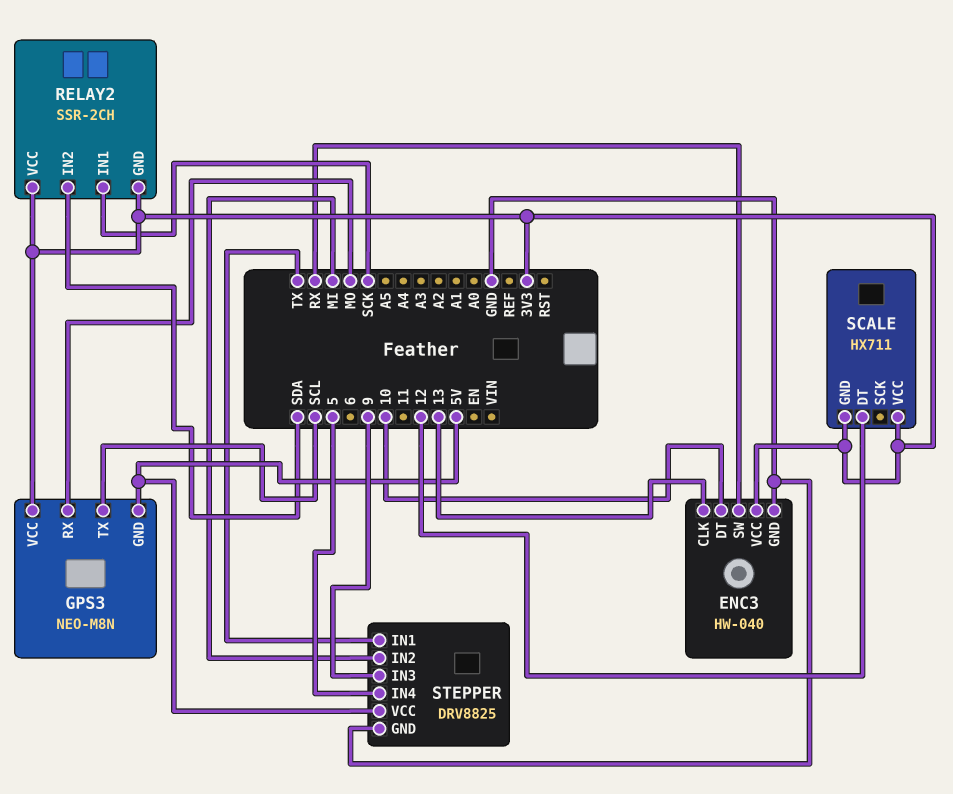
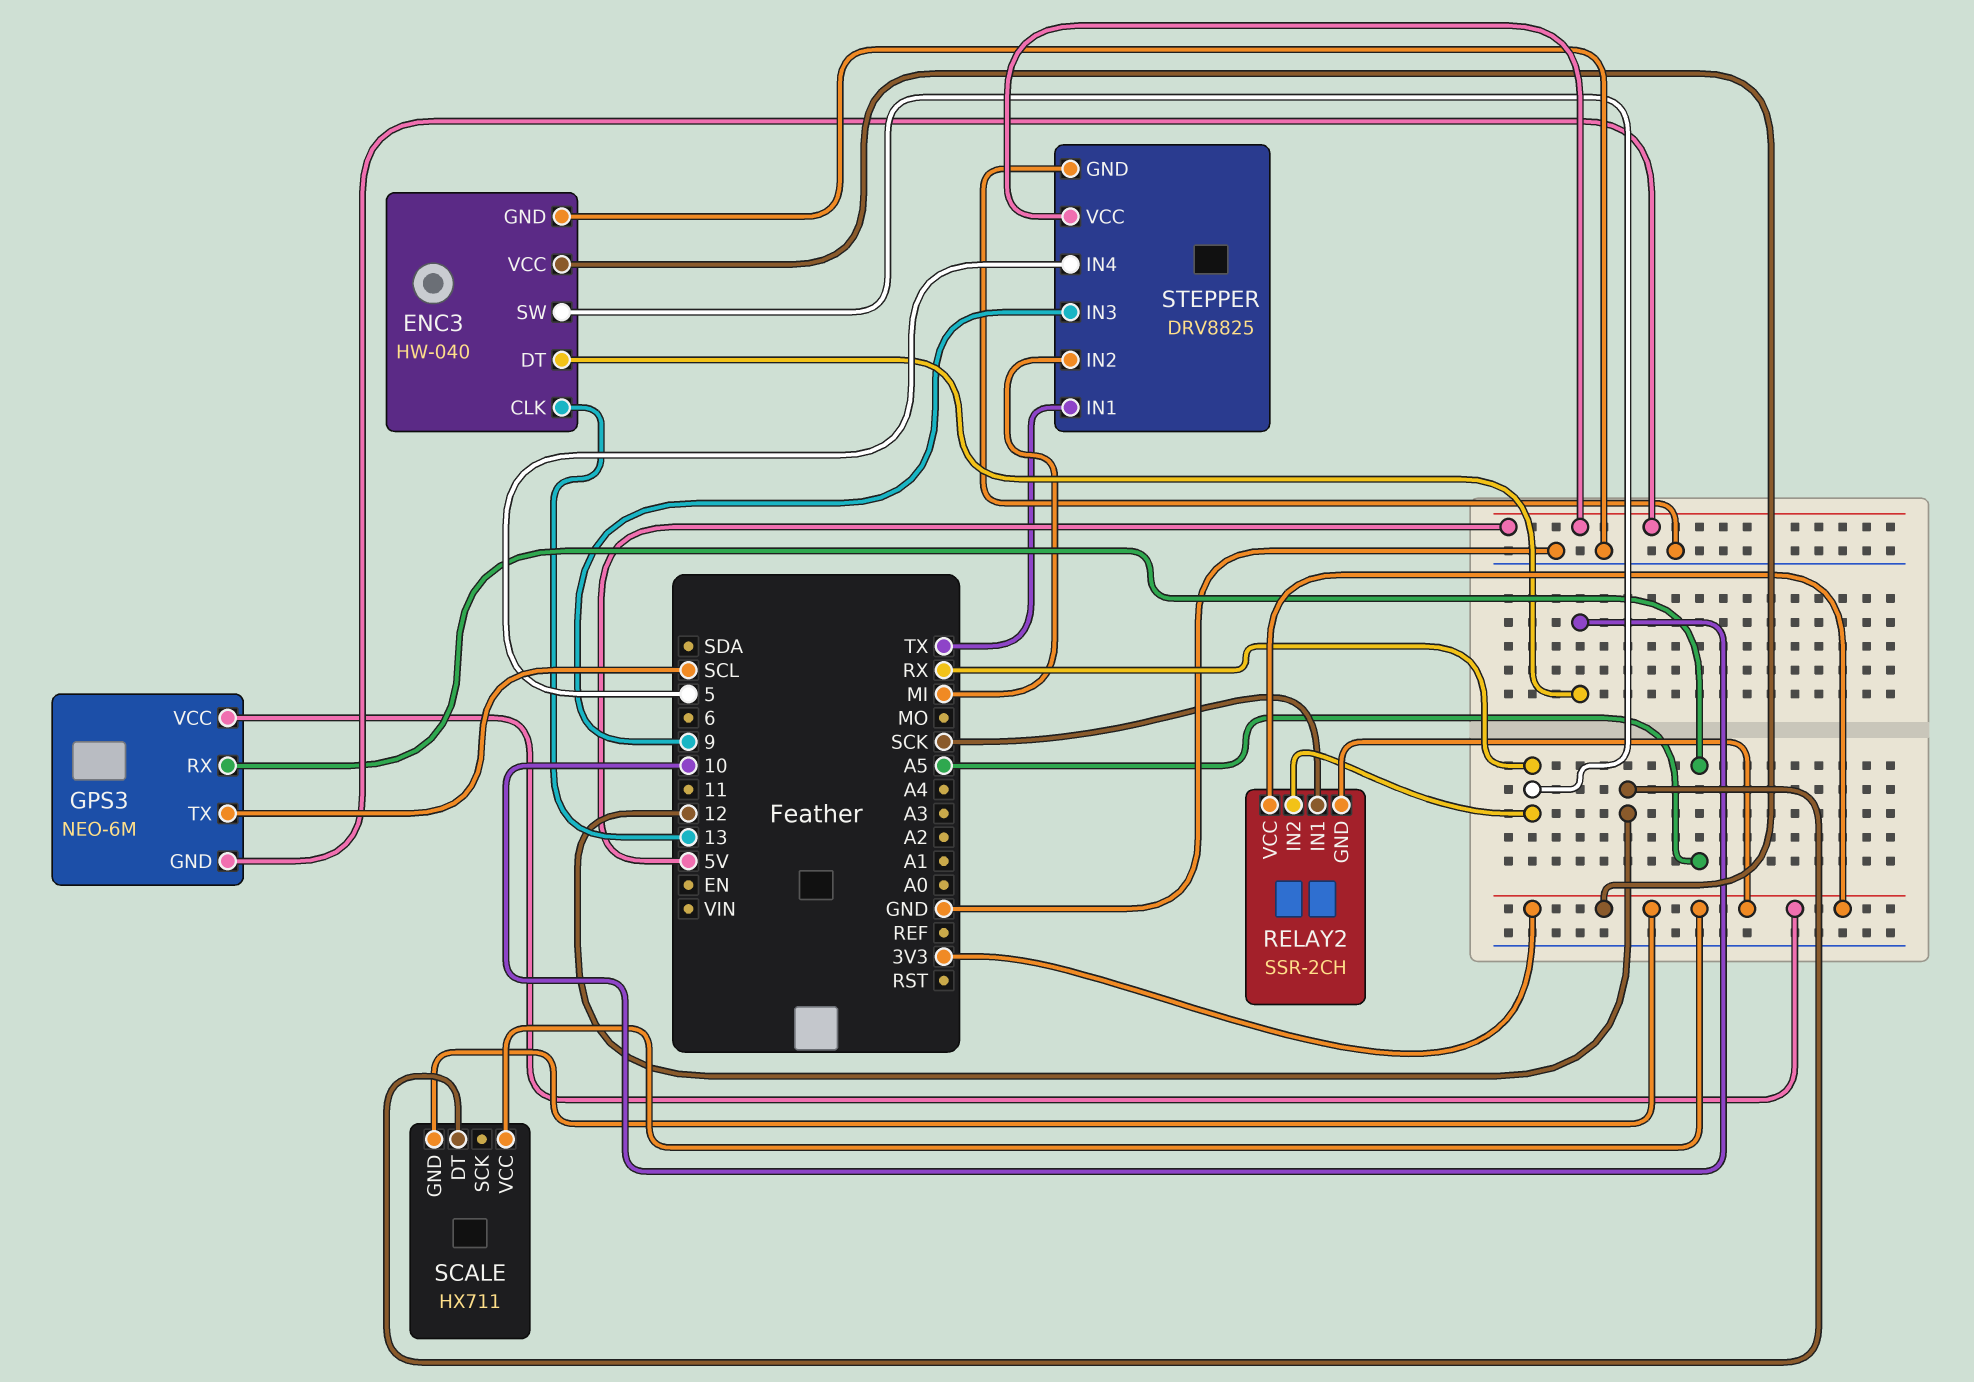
GPS3: NEO-M8N -> NEO-6M
GPS3 pin RX: MO -> A5
RELAY2 pin IN2: SDA -> RX

